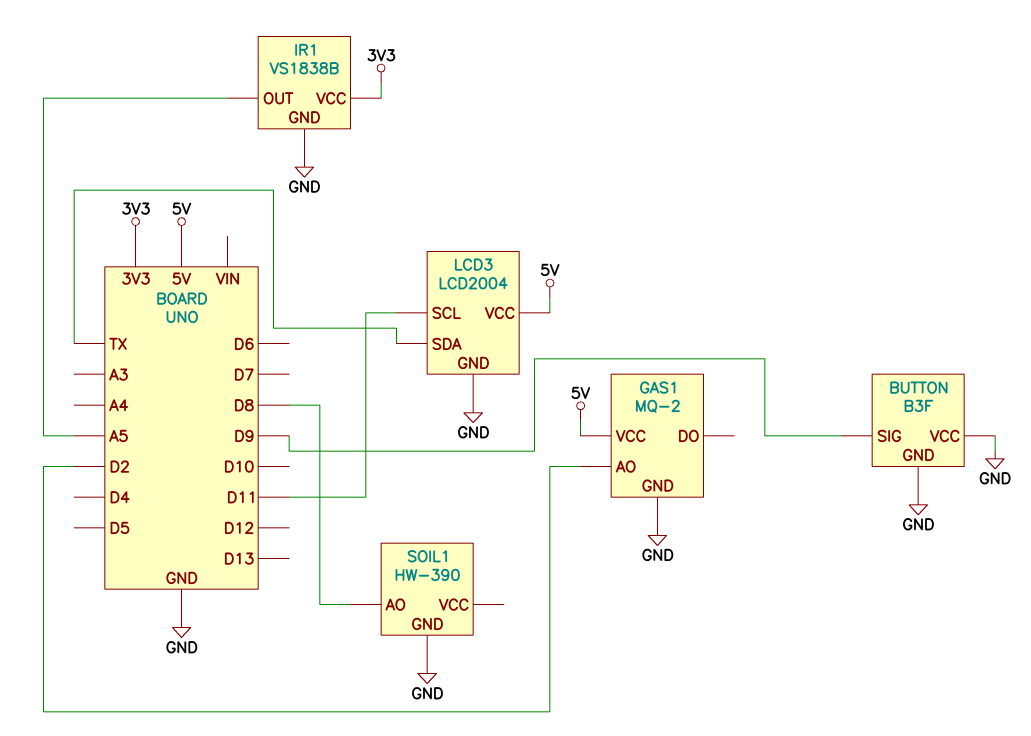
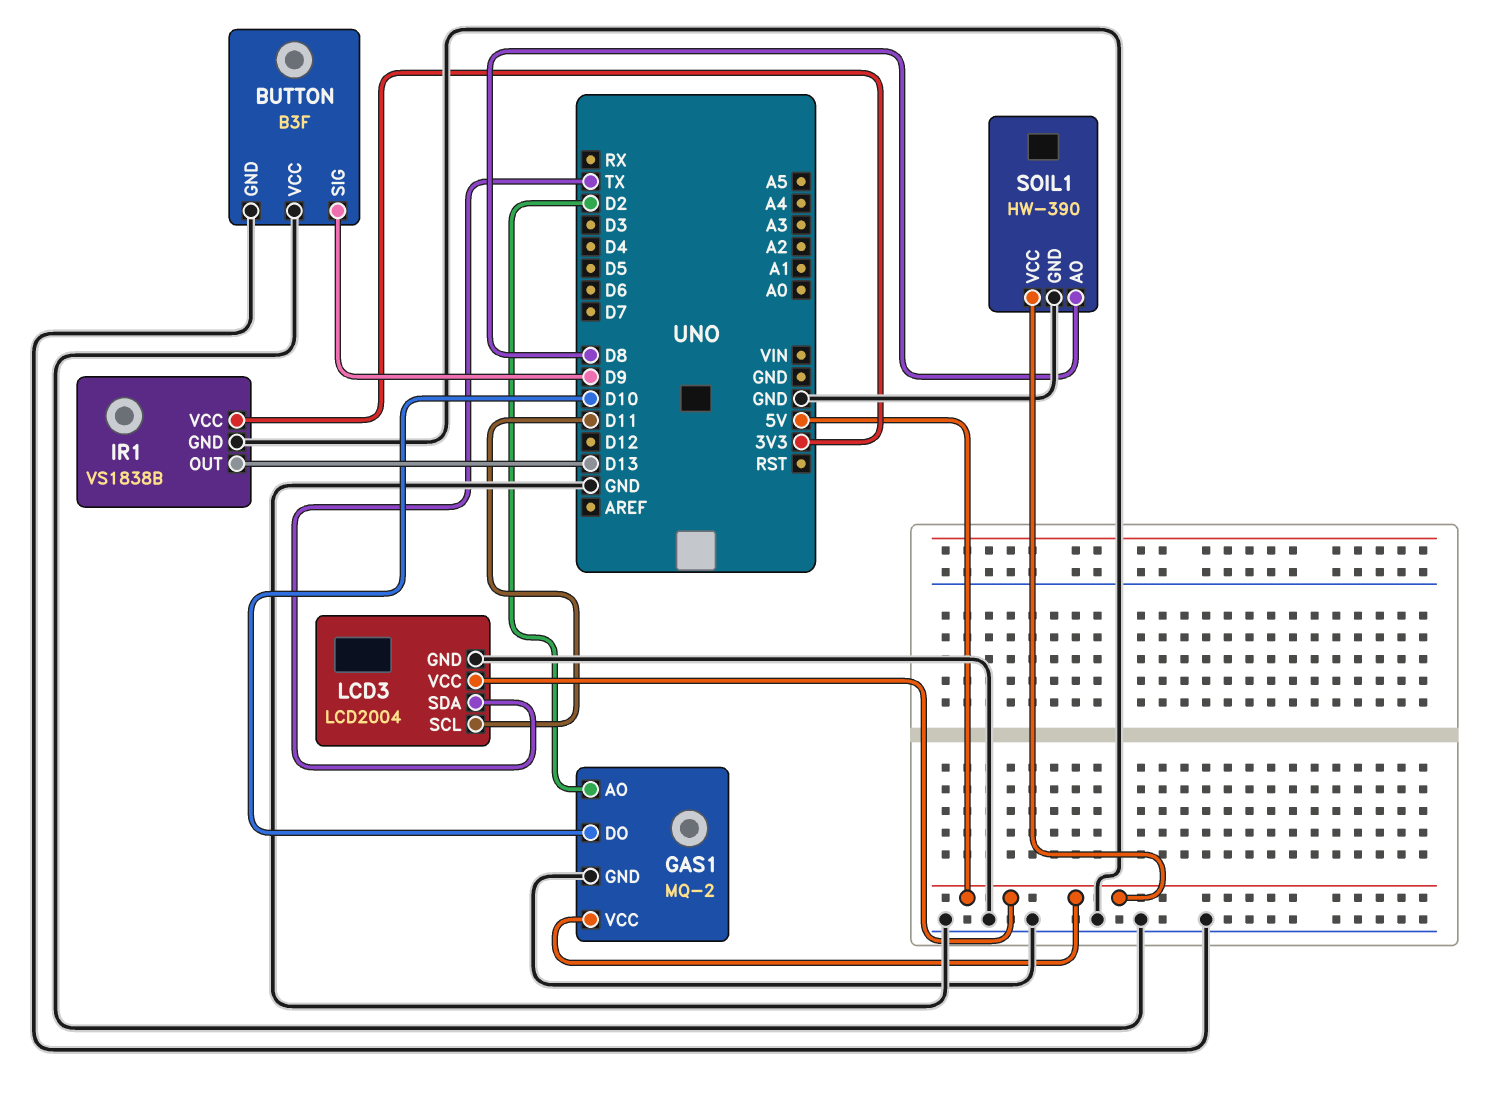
GAS1 pin DO: none -> D10
IR1 pin OUT: A5 -> D13
SOIL1 pin VCC: none -> 5V

